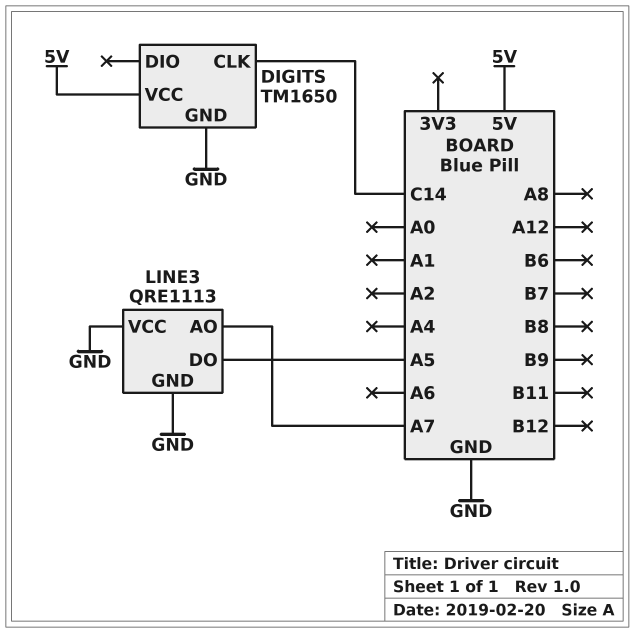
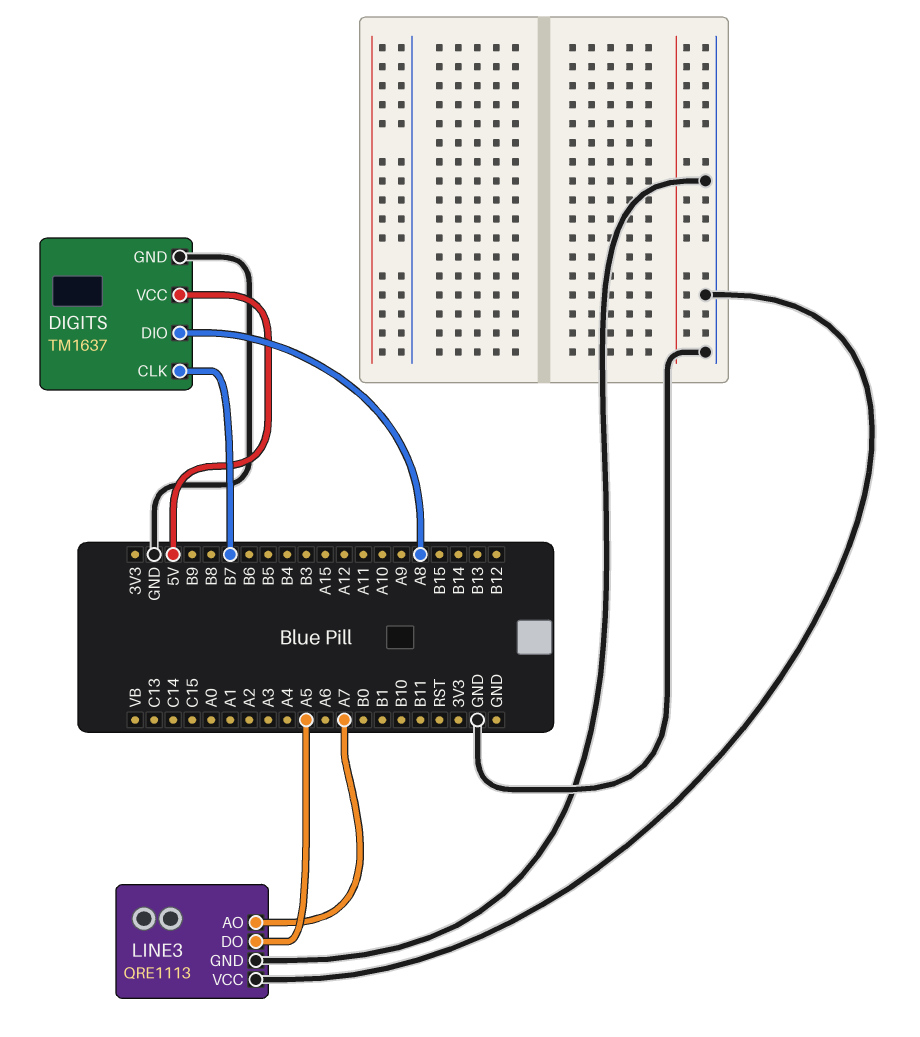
DIGITS: TM1650 -> TM1637
DIGITS pin CLK: C14 -> B7
DIGITS pin DIO: none -> A8

